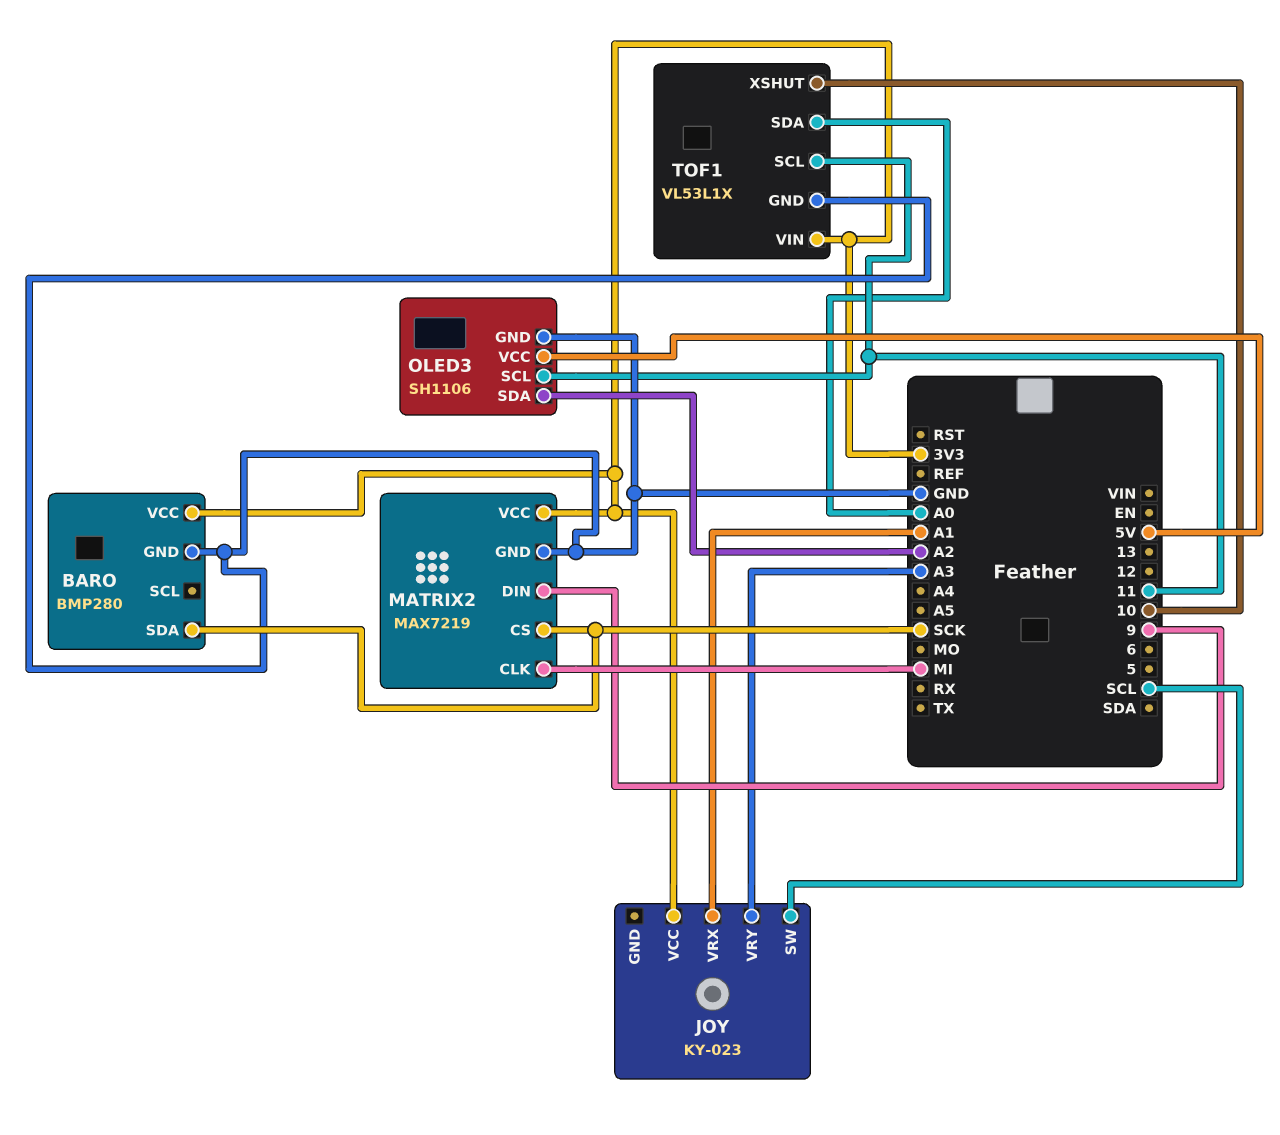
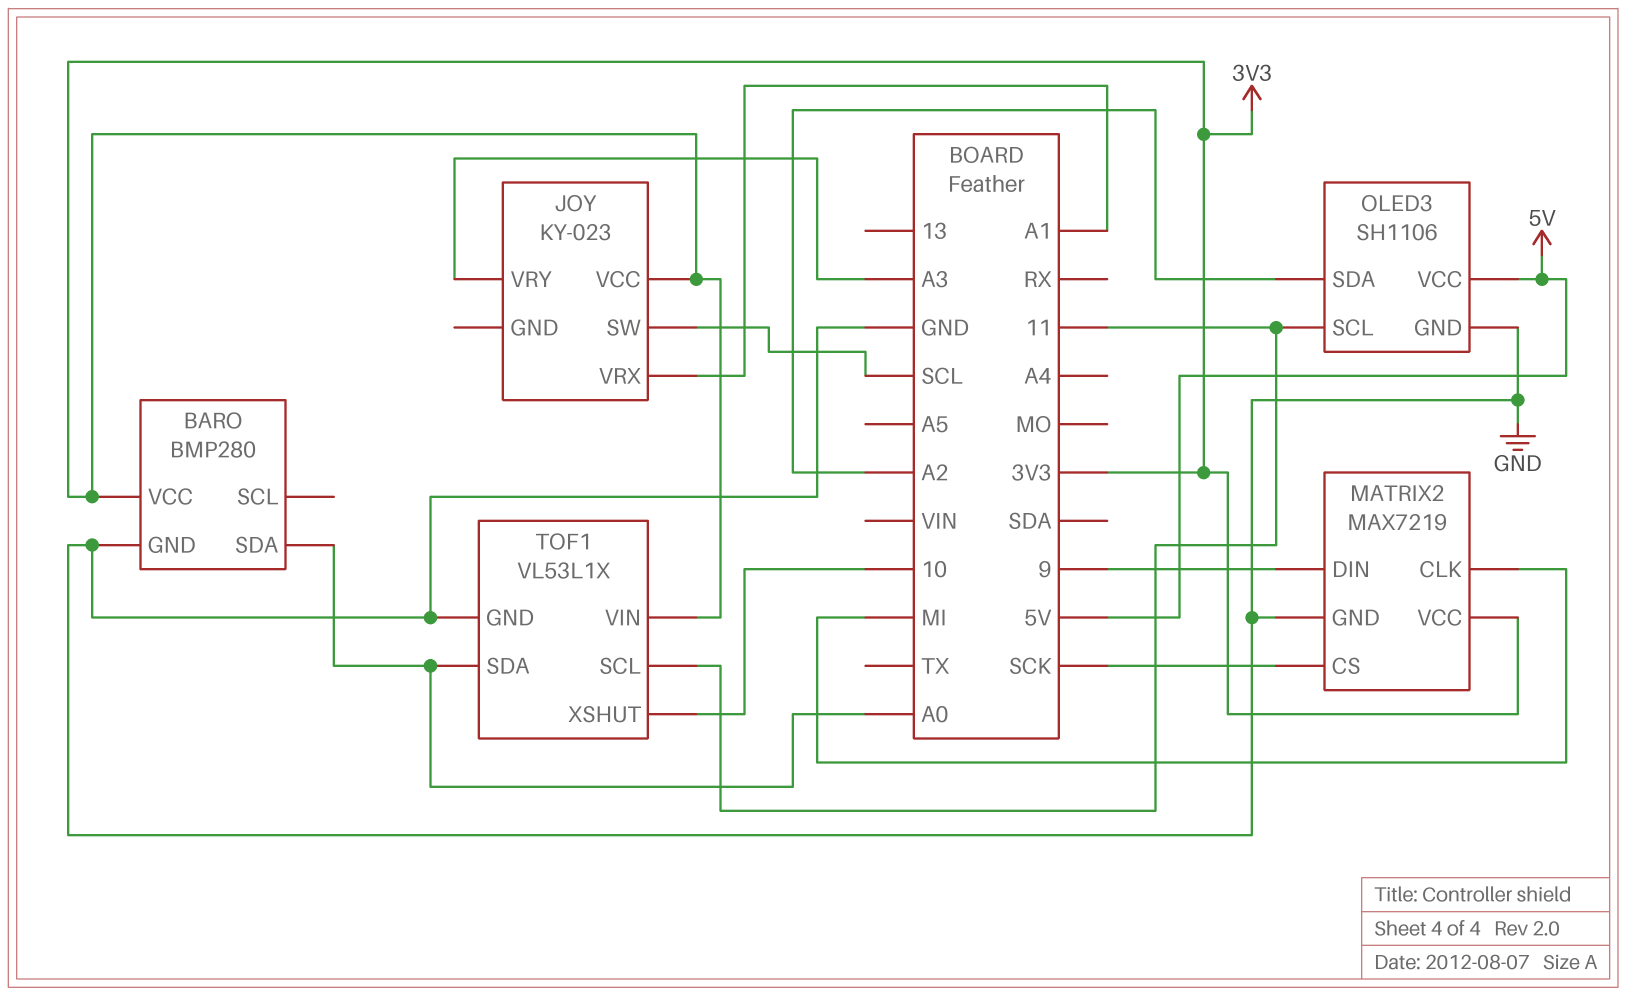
BARO pin SDA: SCK -> A0

